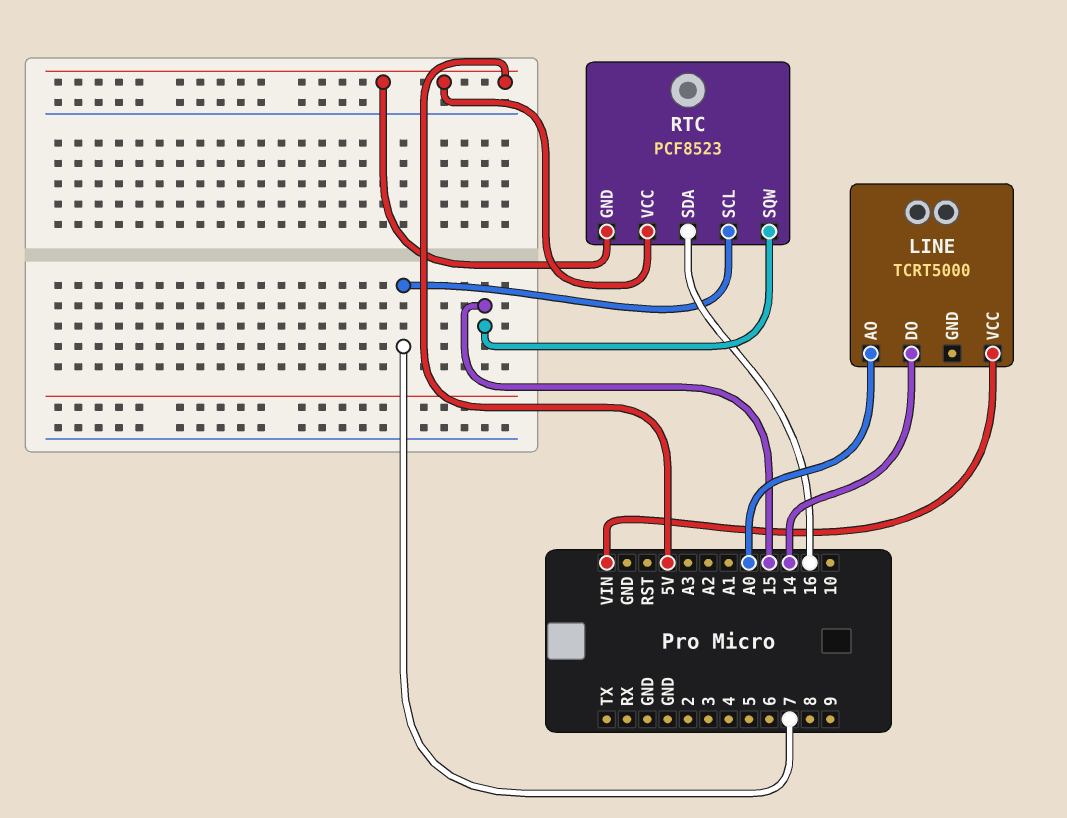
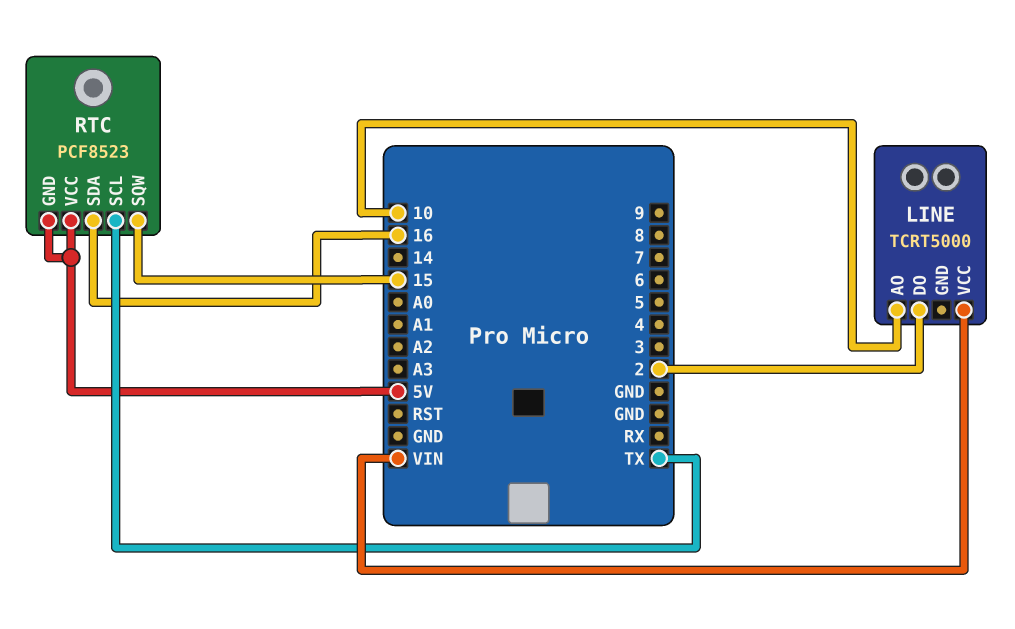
LINE pin AO: A0 -> 10
LINE pin DO: 14 -> 2
RTC pin SCL: 7 -> TX

